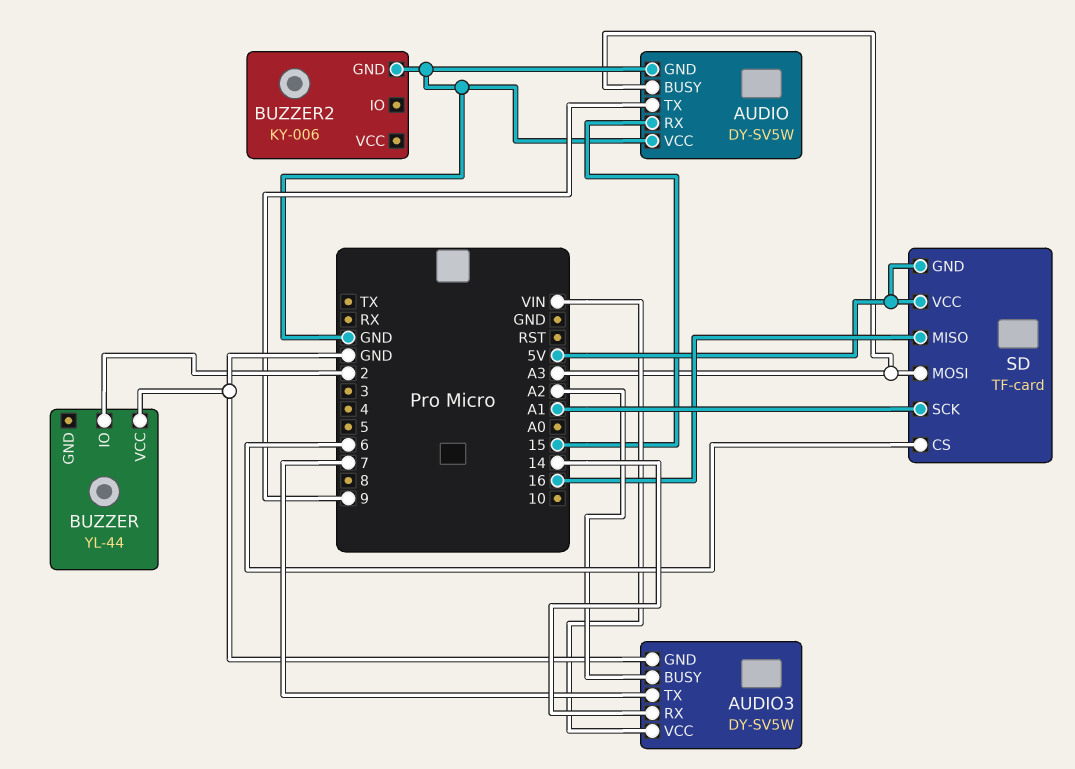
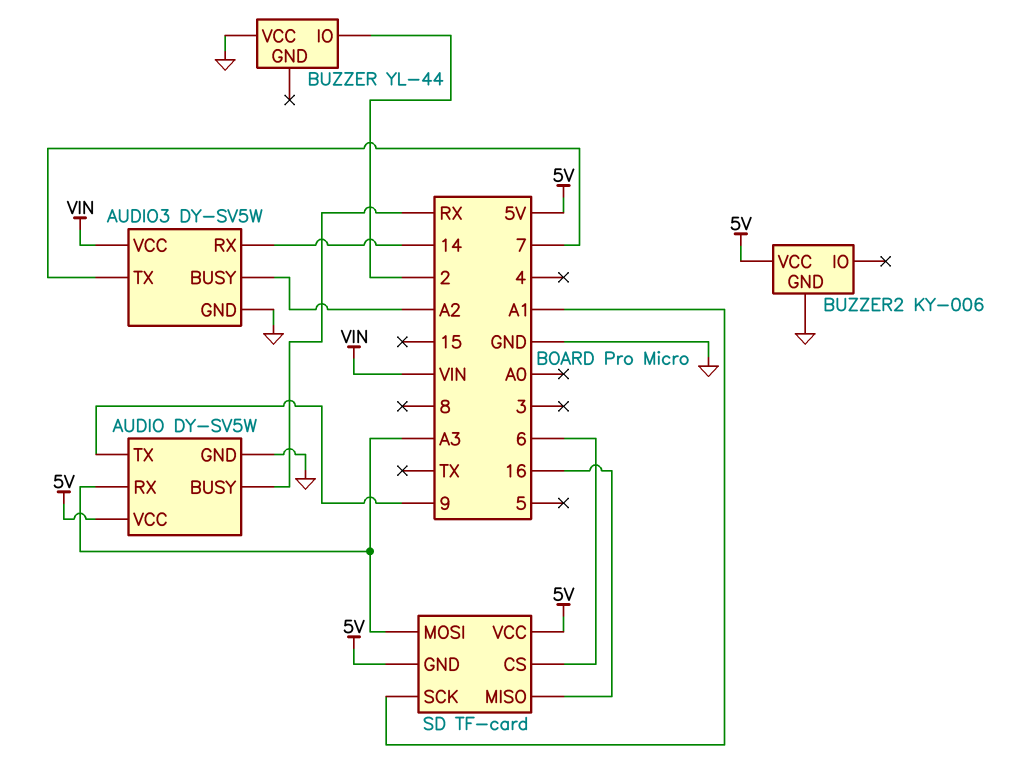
AUDIO pin BUSY: A3 -> RX
AUDIO pin RX: 15 -> A3
AUDIO pin VCC: GND -> 5V
BUZZER2 pin VCC: none -> 5V

